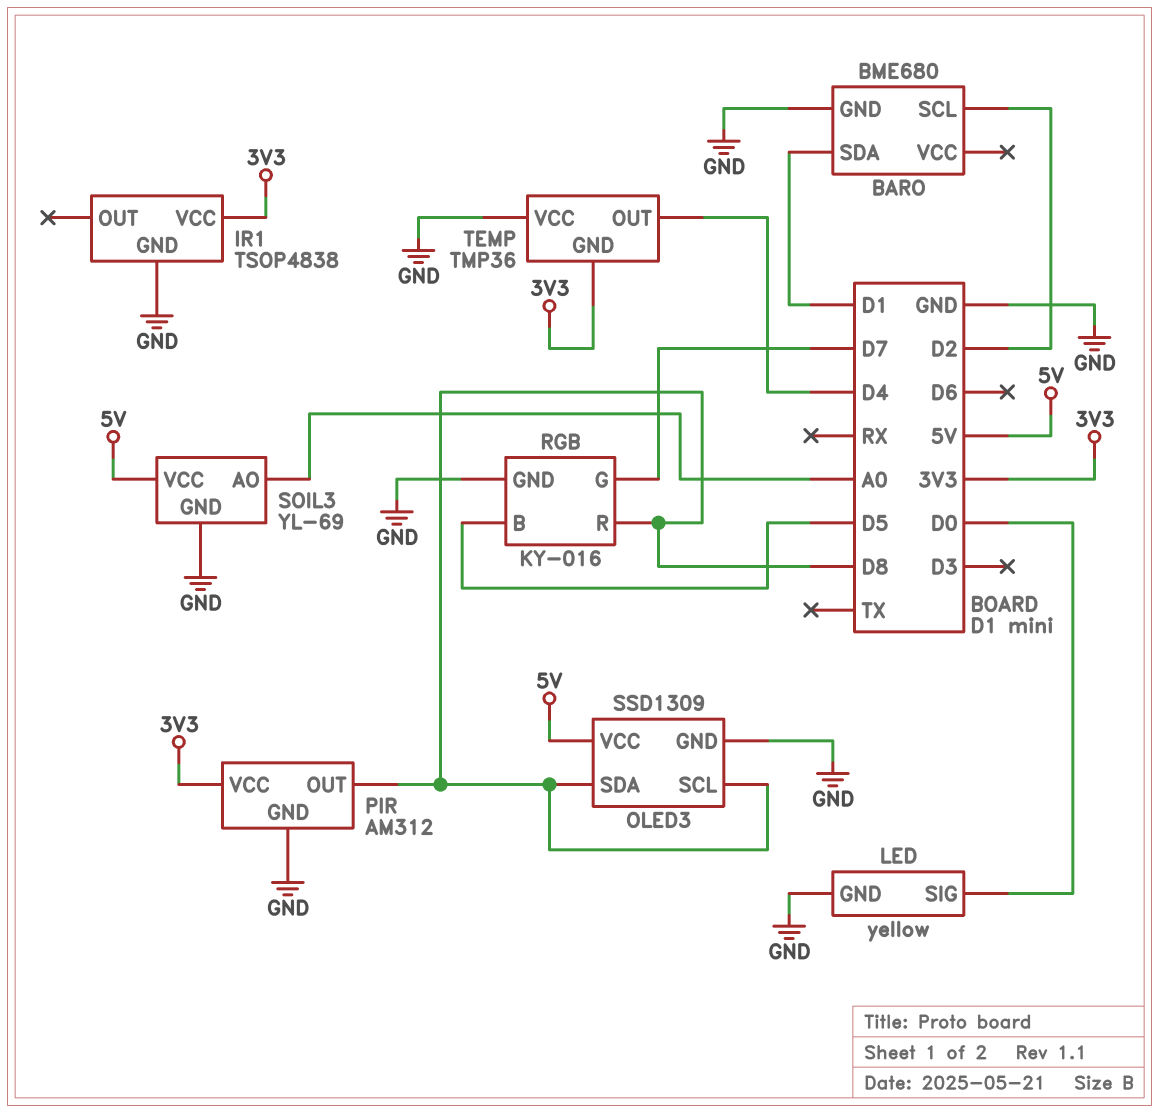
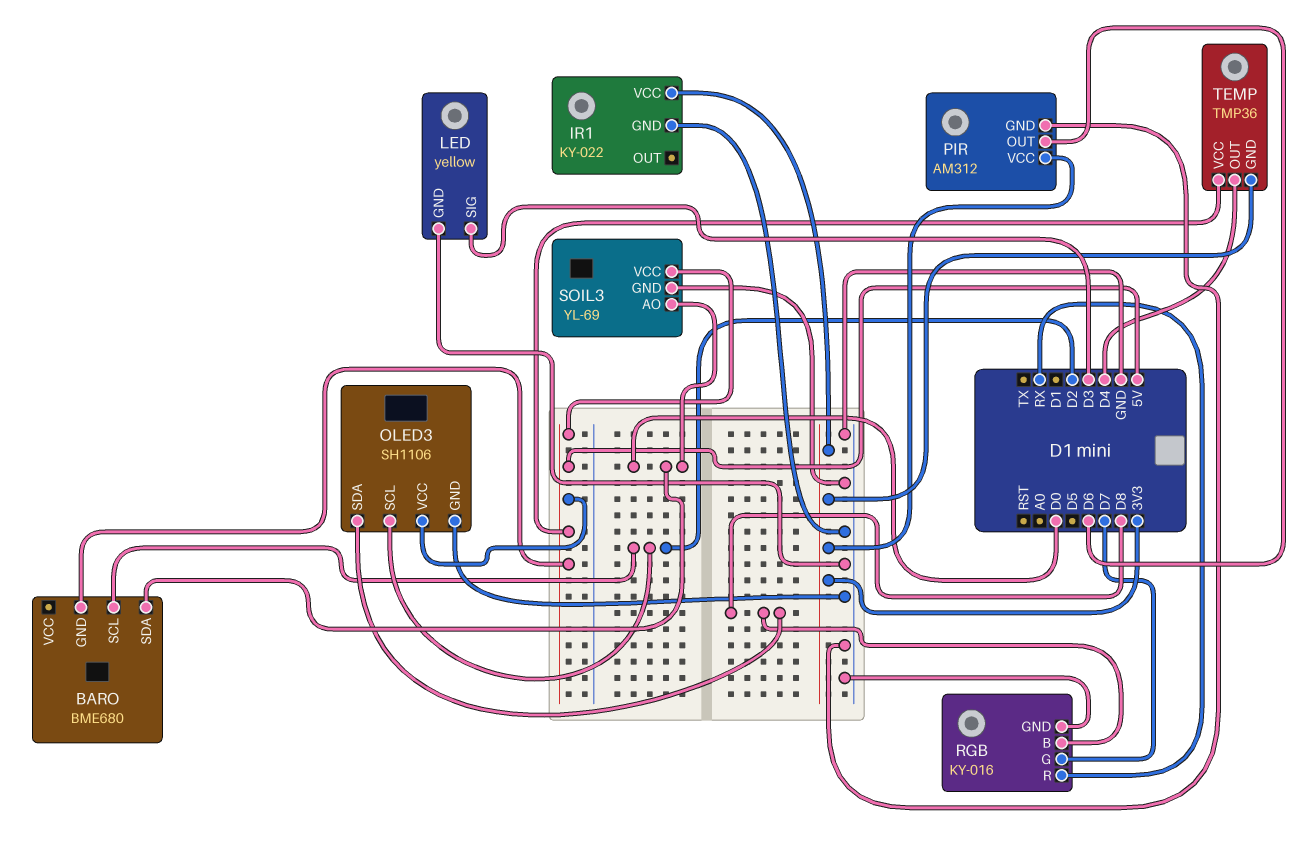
BARO pin GND: GND -> 5V
BARO pin SDA: D1 -> D0
IR1: TSOP4838 -> KY-022
LED pin SIG: D0 -> D3
OLED3: SSD1309 -> SH1106
OLED3 pin SCL: D8 -> D2
PIR pin OUT: D8 -> D6
RGB pin B: D5 -> D8
RGB pin R: D8 -> RX
SOIL3 pin AO: A0 -> D0
TEMP pin VCC: GND -> 5V

